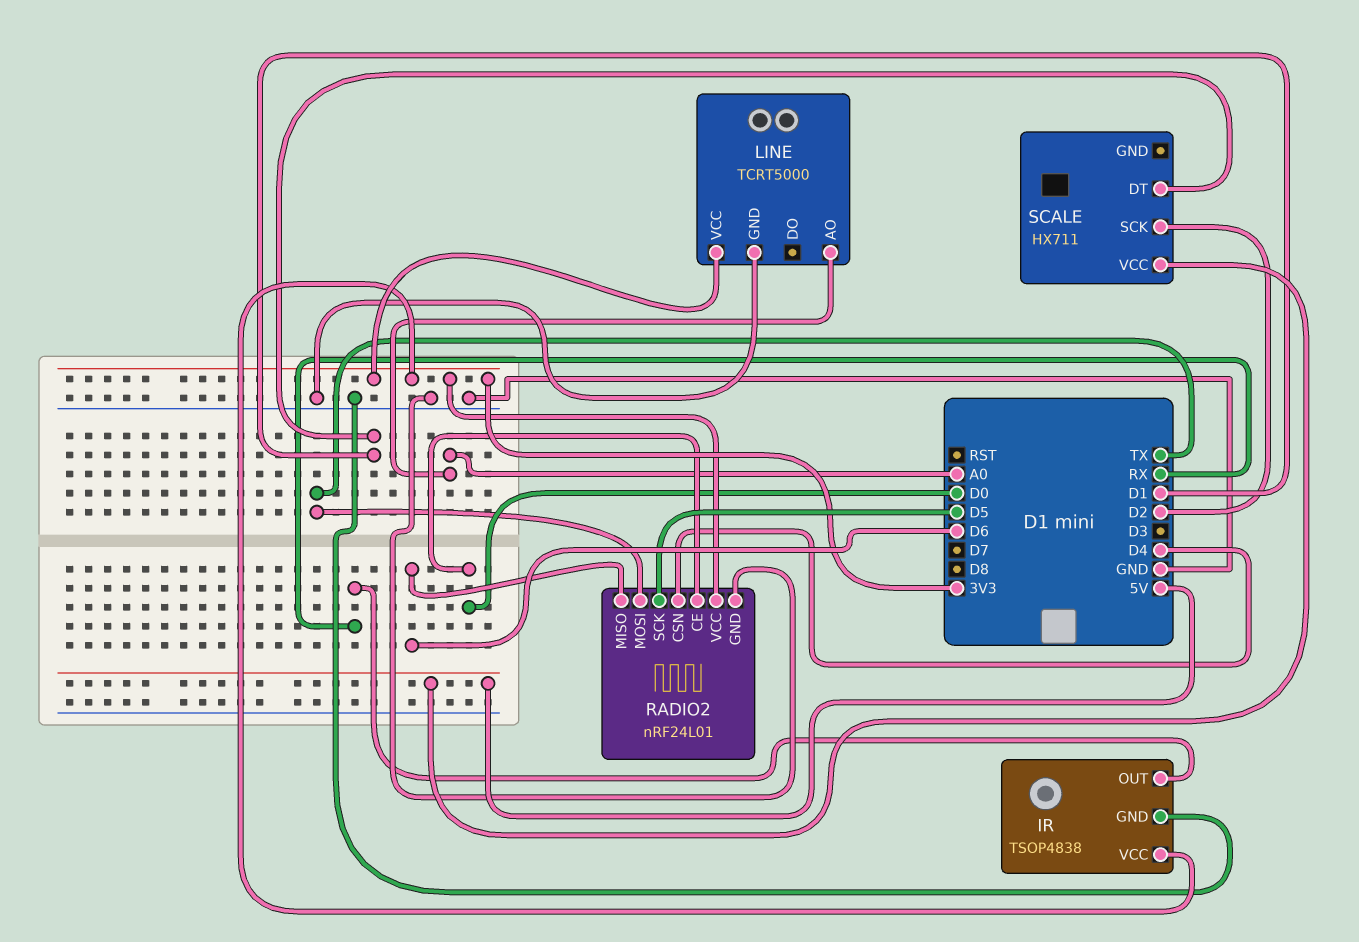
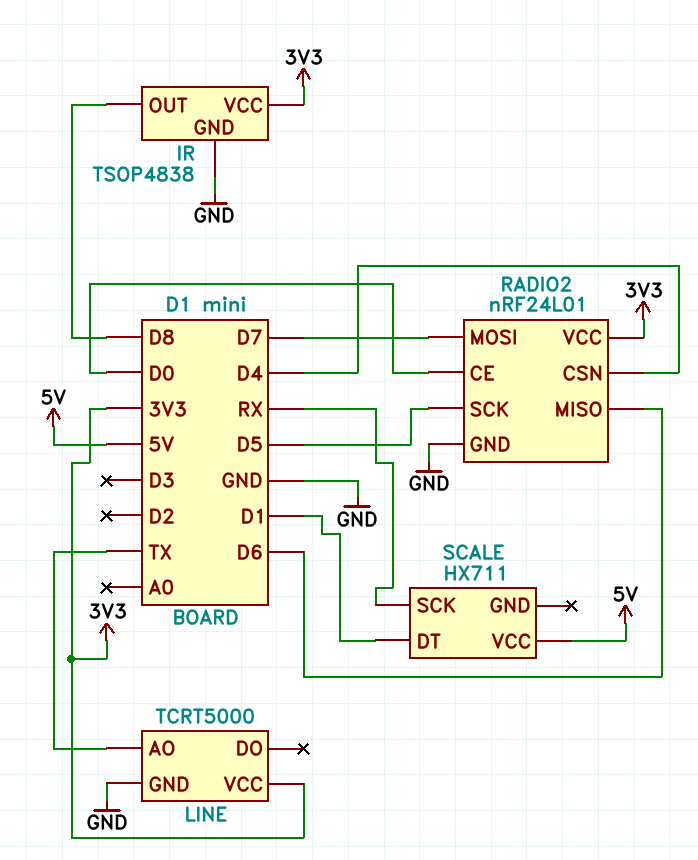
IR pin OUT: RX -> D8
LINE pin AO: A0 -> TX
RADIO2 pin MOSI: TX -> D7
SCALE pin SCK: D2 -> RX

